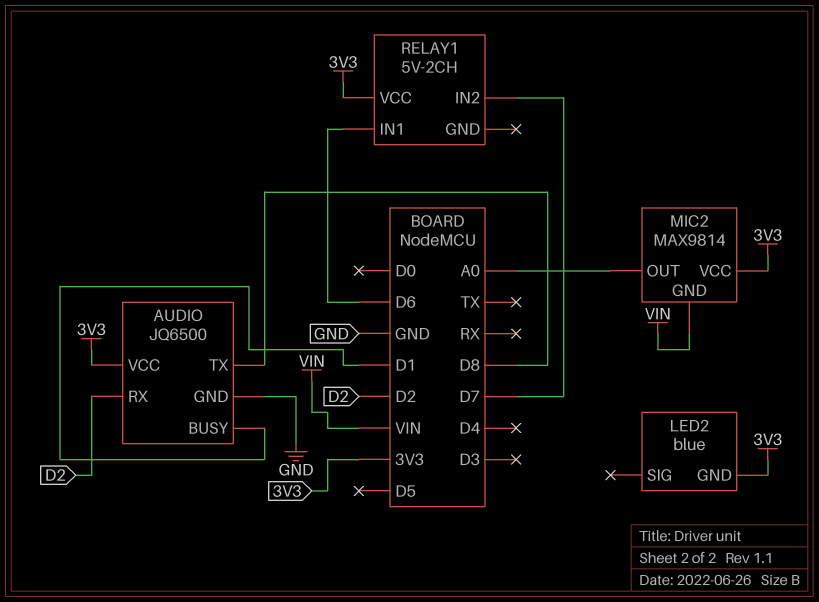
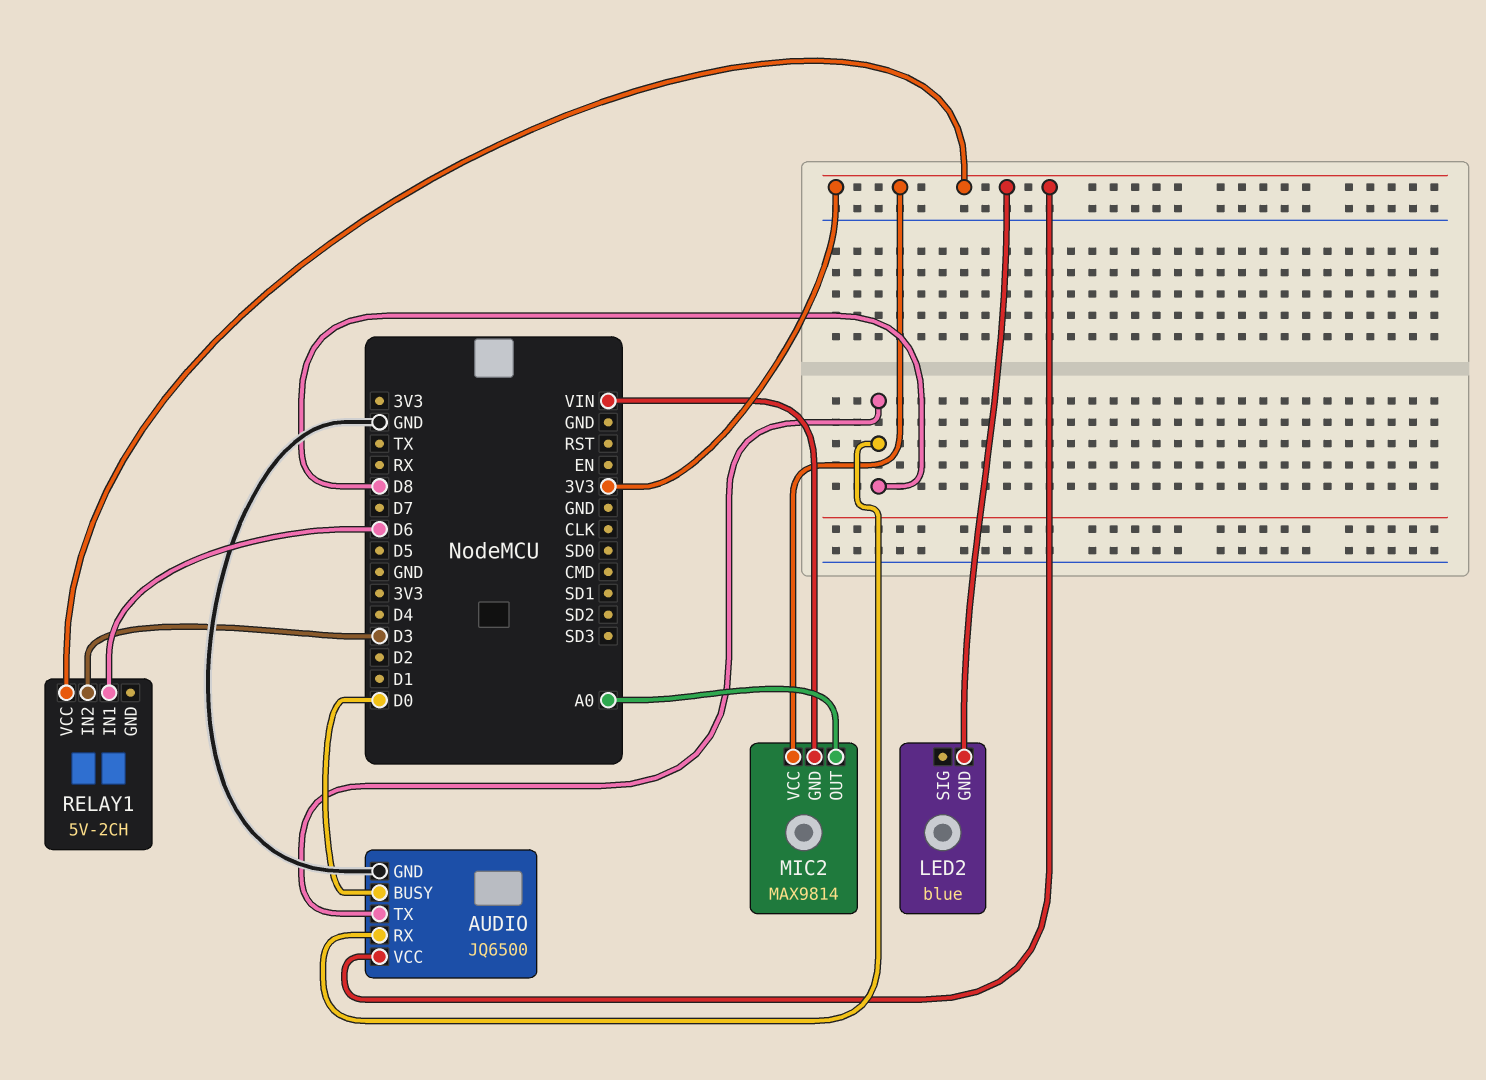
AUDIO pin BUSY: D1 -> D0
AUDIO pin RX: D2 -> D8
RELAY1 pin IN2: D7 -> D3

